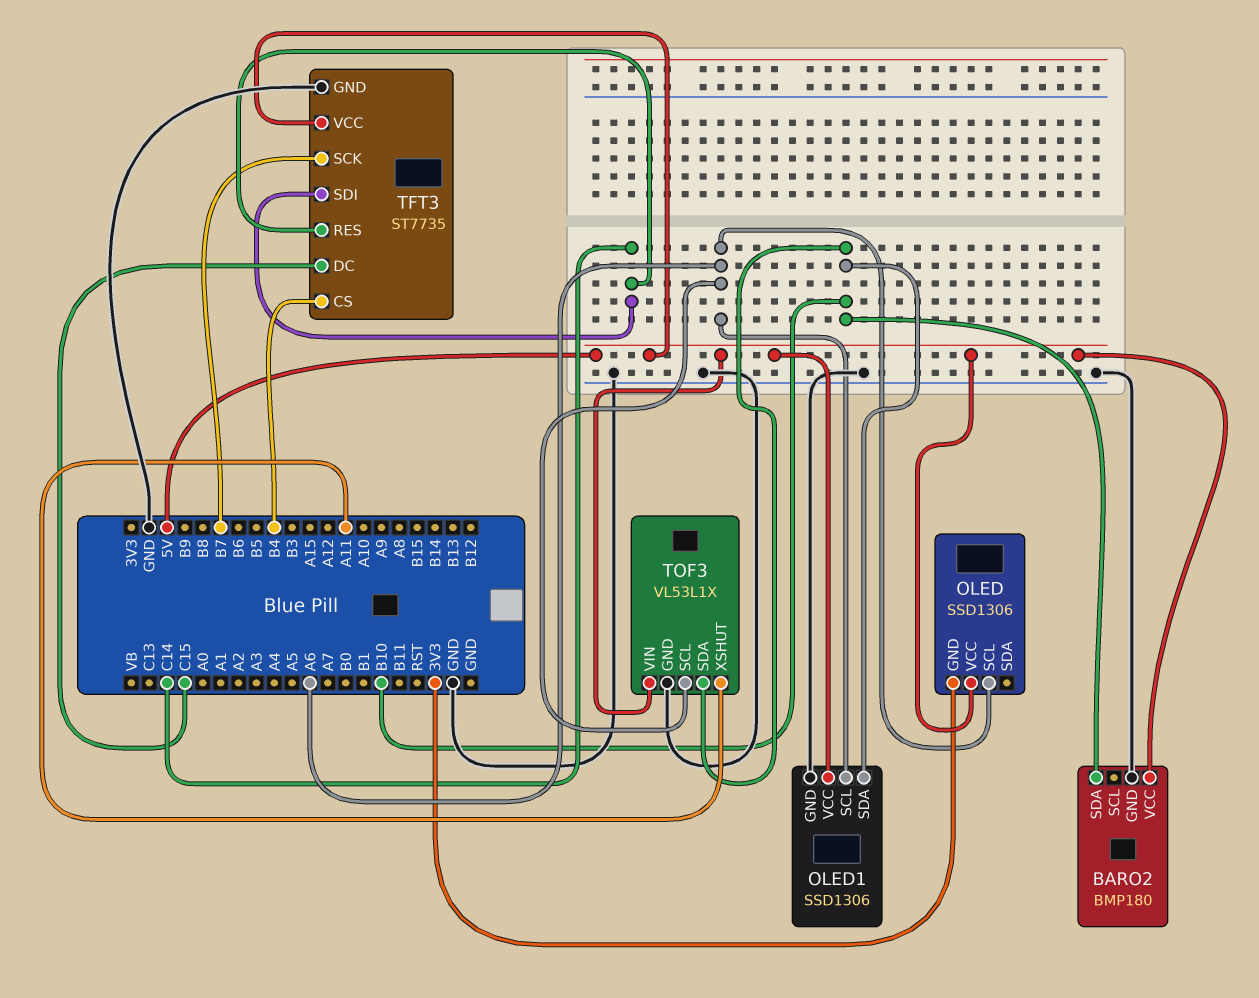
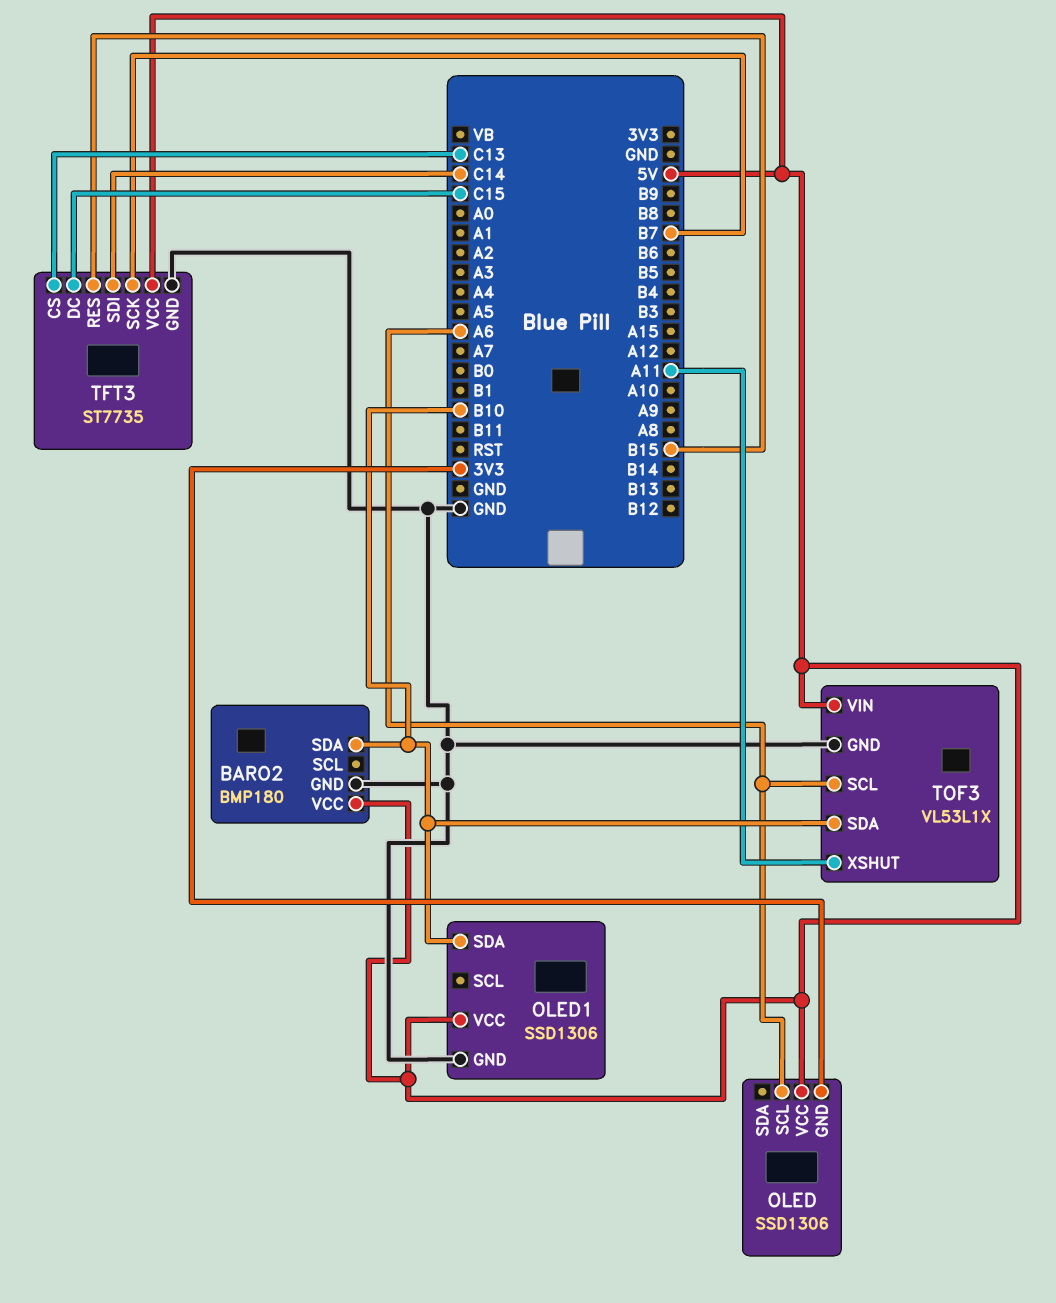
OLED1 pin SCL: A6 -> none
TFT3 pin CS: B4 -> C13
TFT3 pin RES: C14 -> B15

